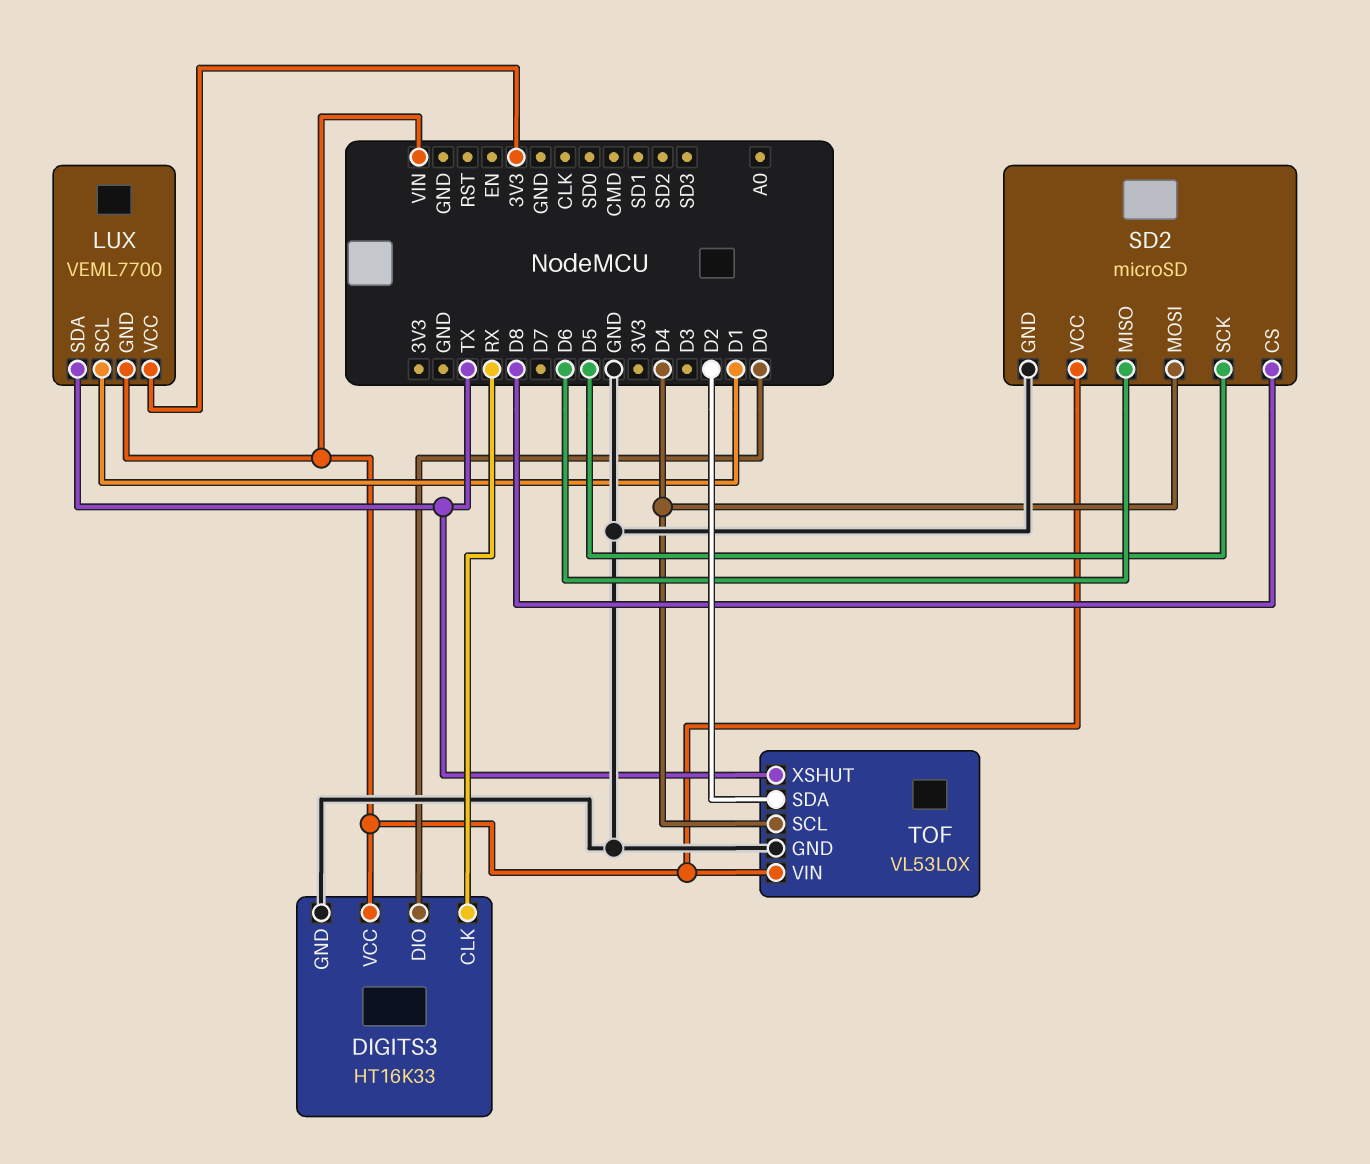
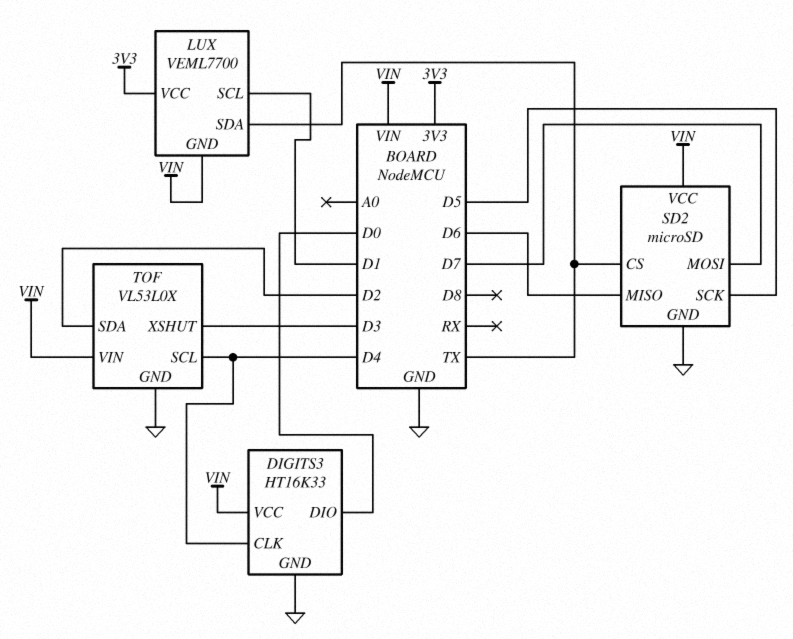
DIGITS3 pin CLK: RX -> D4
SD2 pin CS: D8 -> TX
SD2 pin MOSI: D4 -> D7
TOF pin XSHUT: TX -> D3

